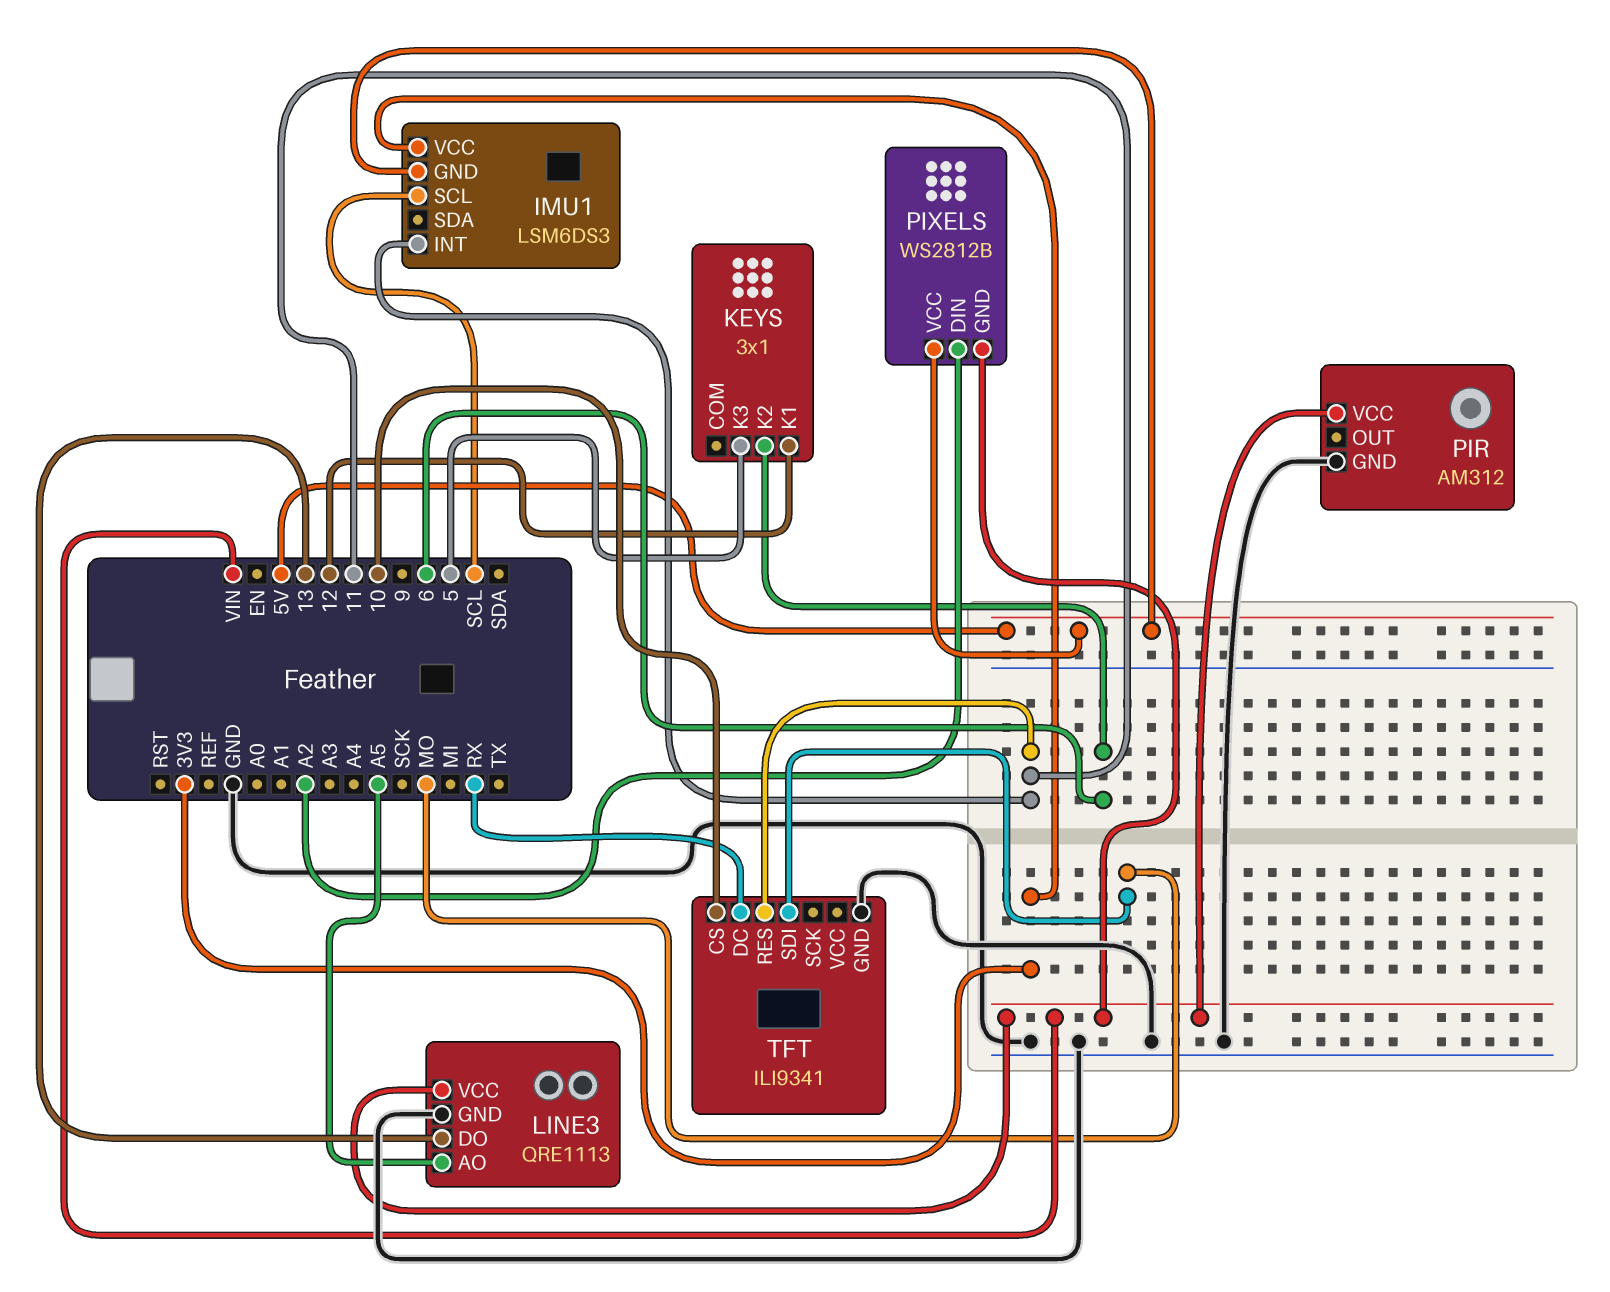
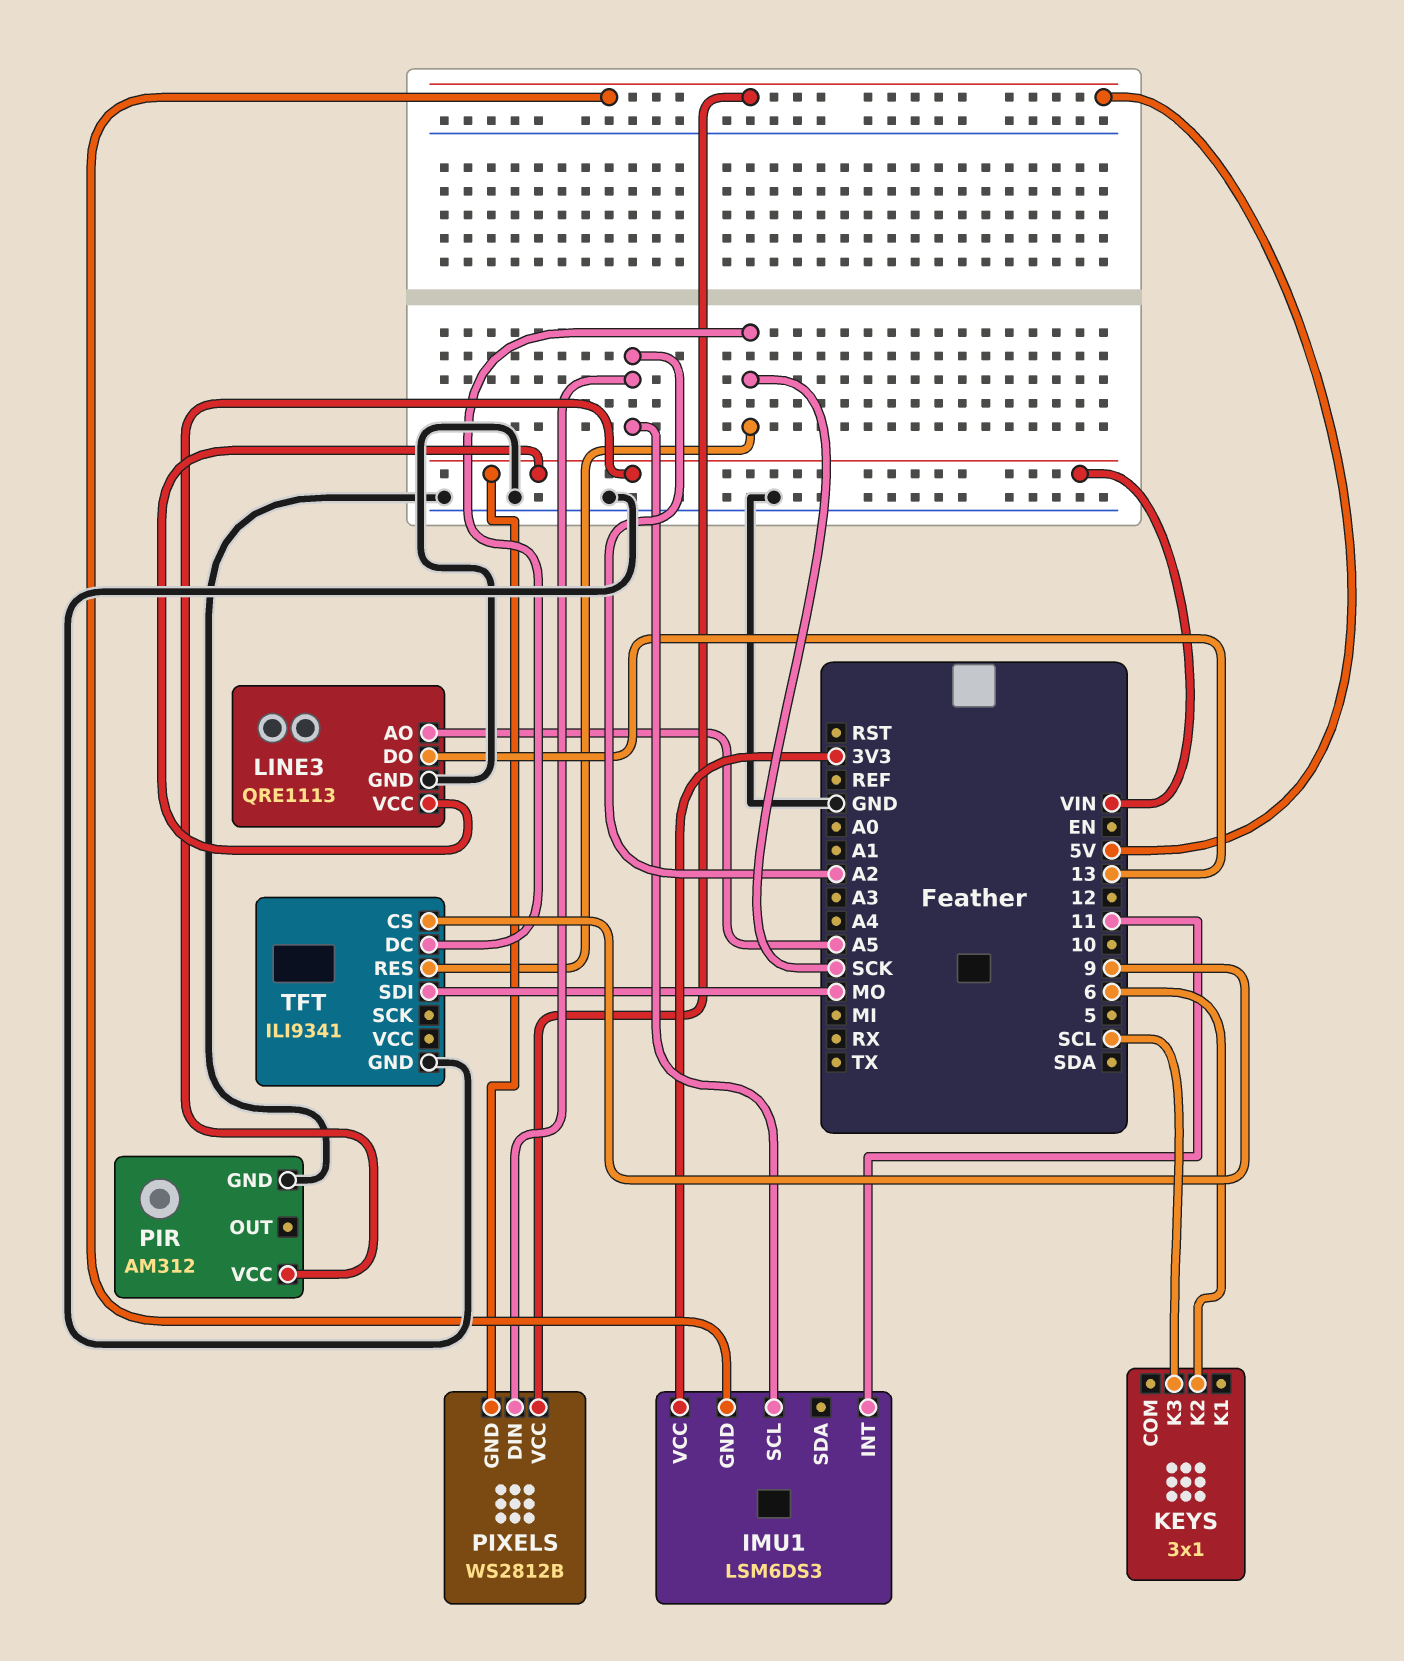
IMU1 pin SCL: SCL -> A2
KEYS pin K1: 12 -> none
KEYS pin K3: 5 -> SCL
TFT pin CS: 10 -> 9
TFT pin DC: RX -> SCK
TFT pin RES: 11 -> SCK

